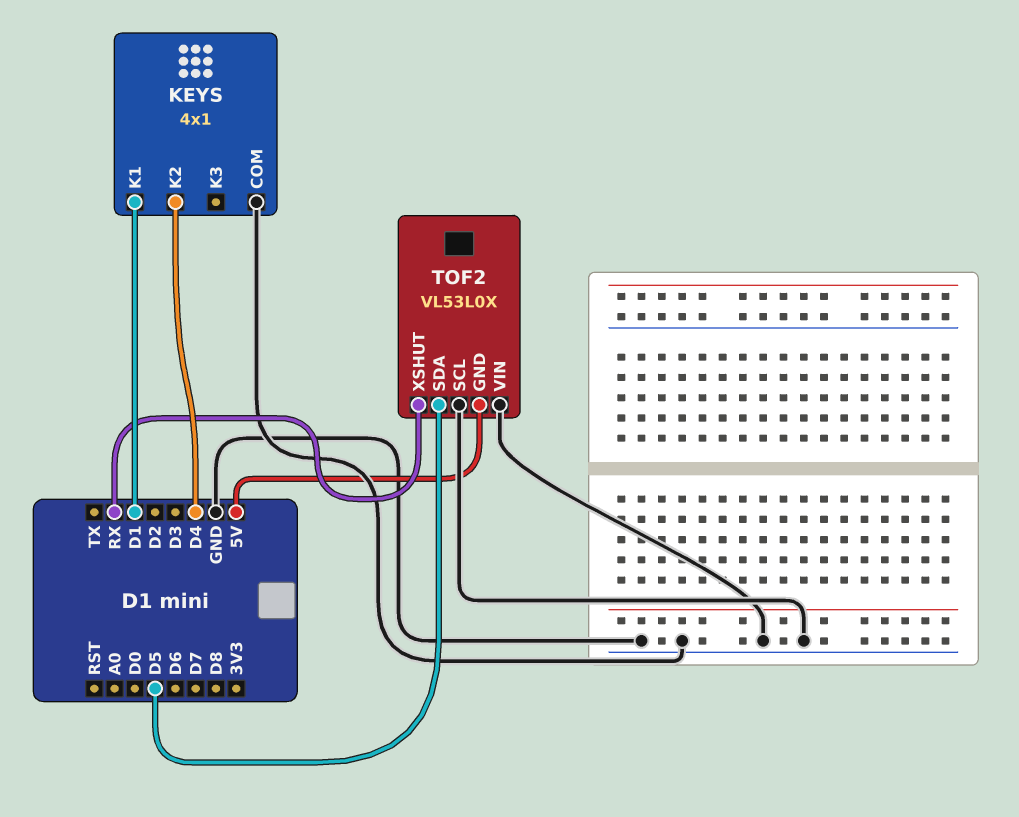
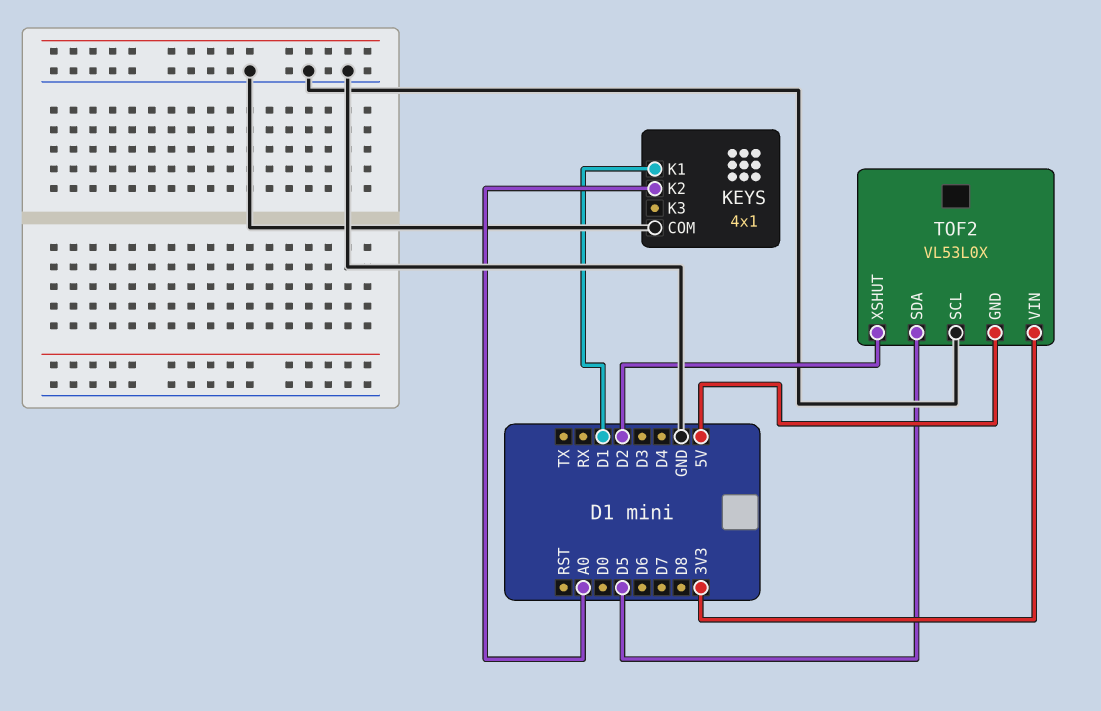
KEYS pin K2: D4 -> A0
TOF2 pin VIN: GND -> 3V3
TOF2 pin XSHUT: RX -> D2

